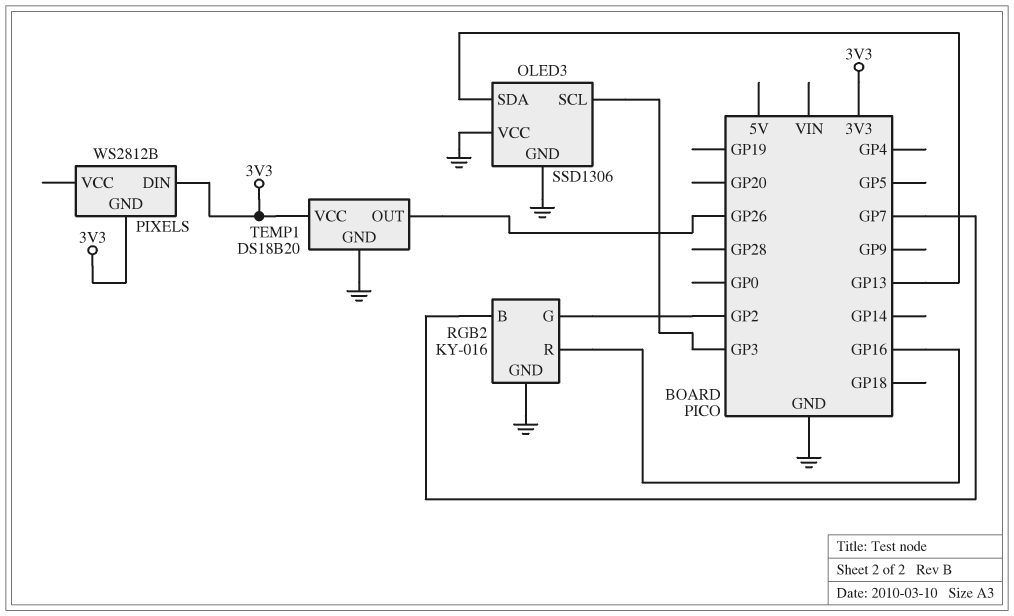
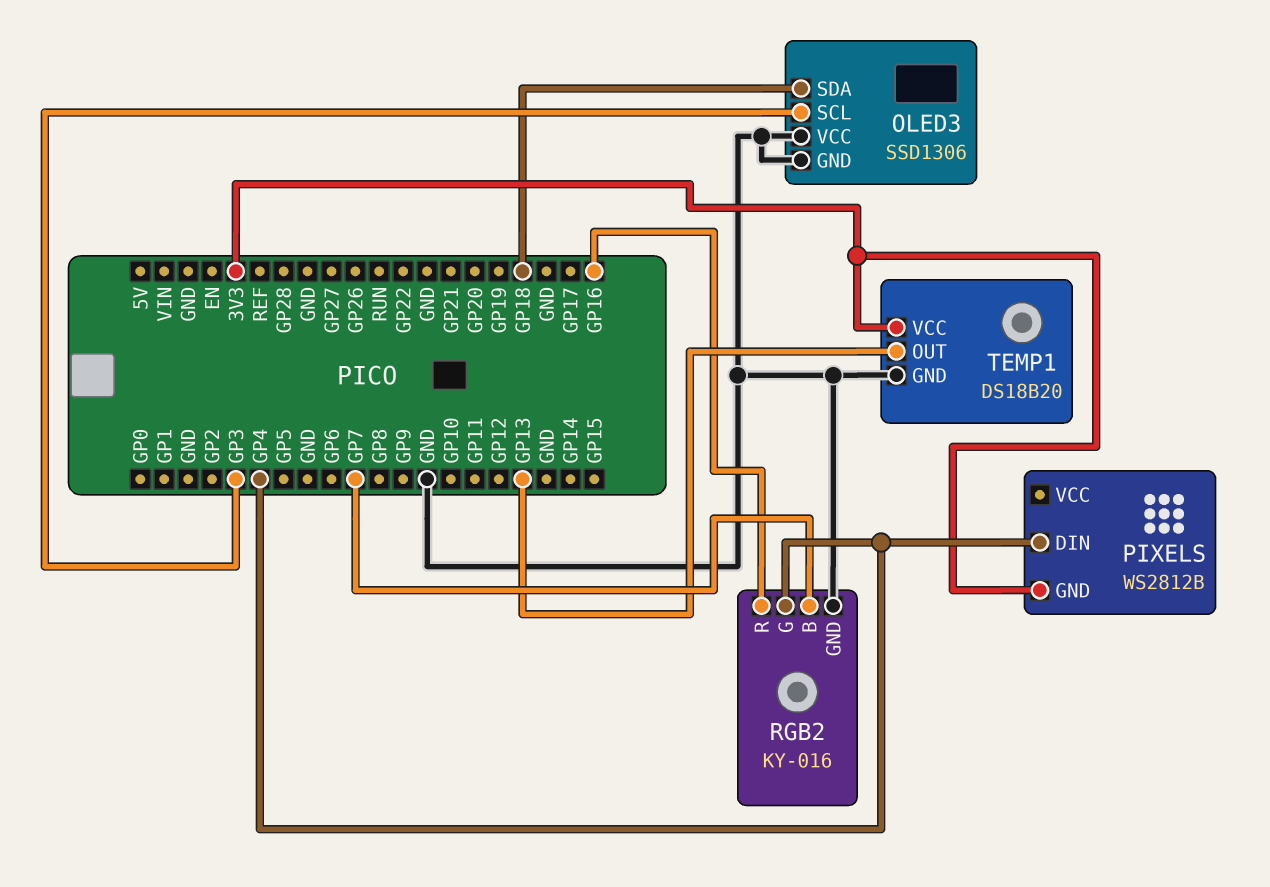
OLED3 pin SDA: GP13 -> GP18
PIXELS pin DIN: 3V3 -> GP4
RGB2 pin G: GP2 -> GP4
TEMP1 pin OUT: GP26 -> GP13

